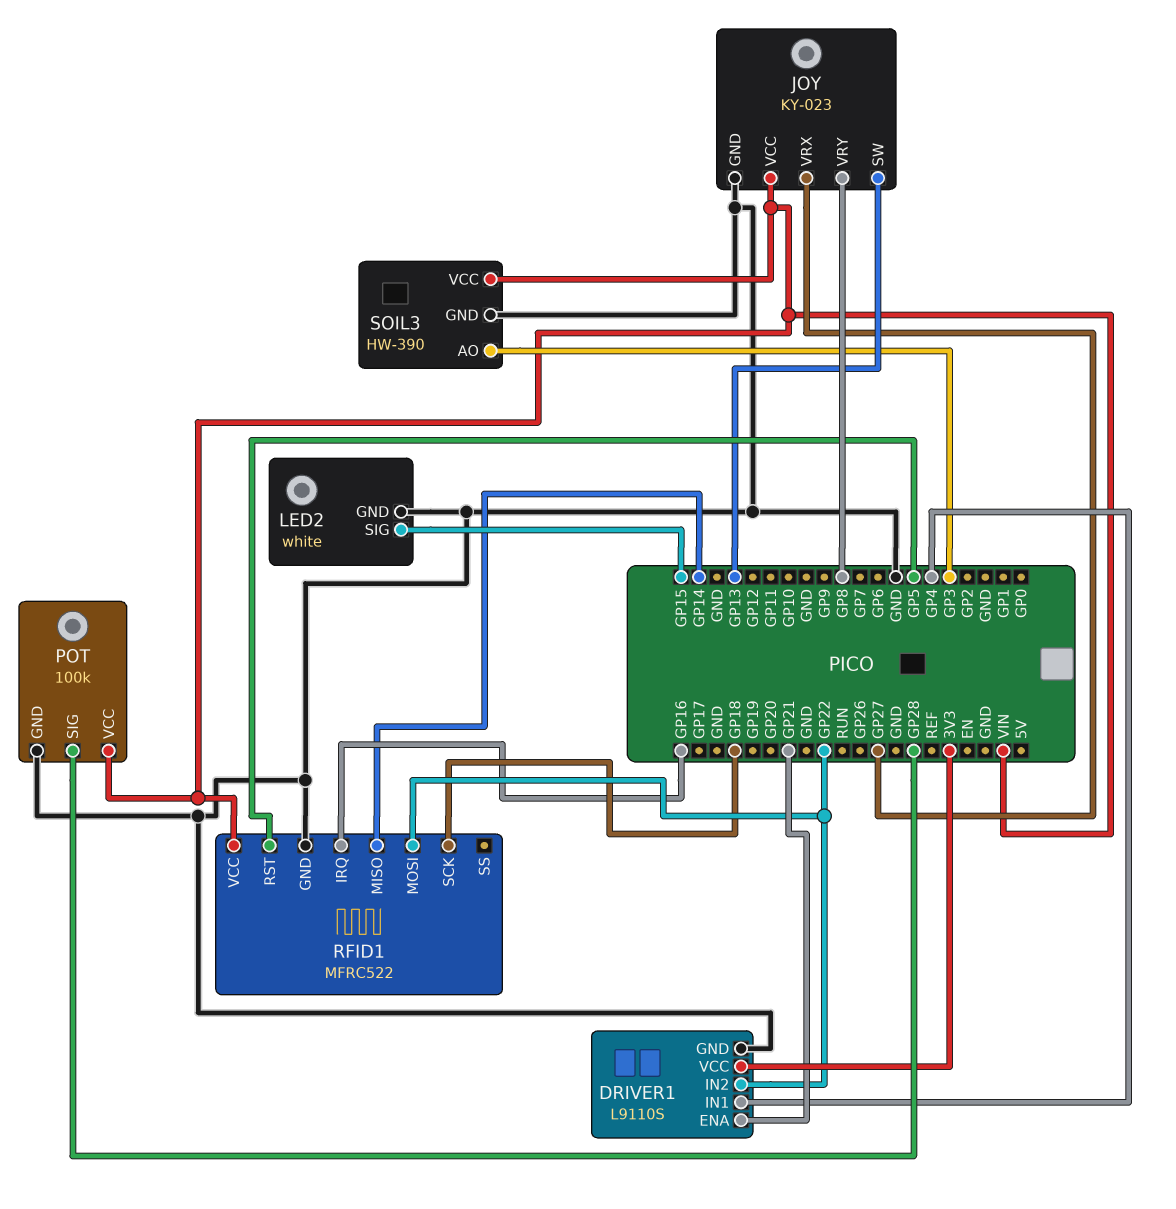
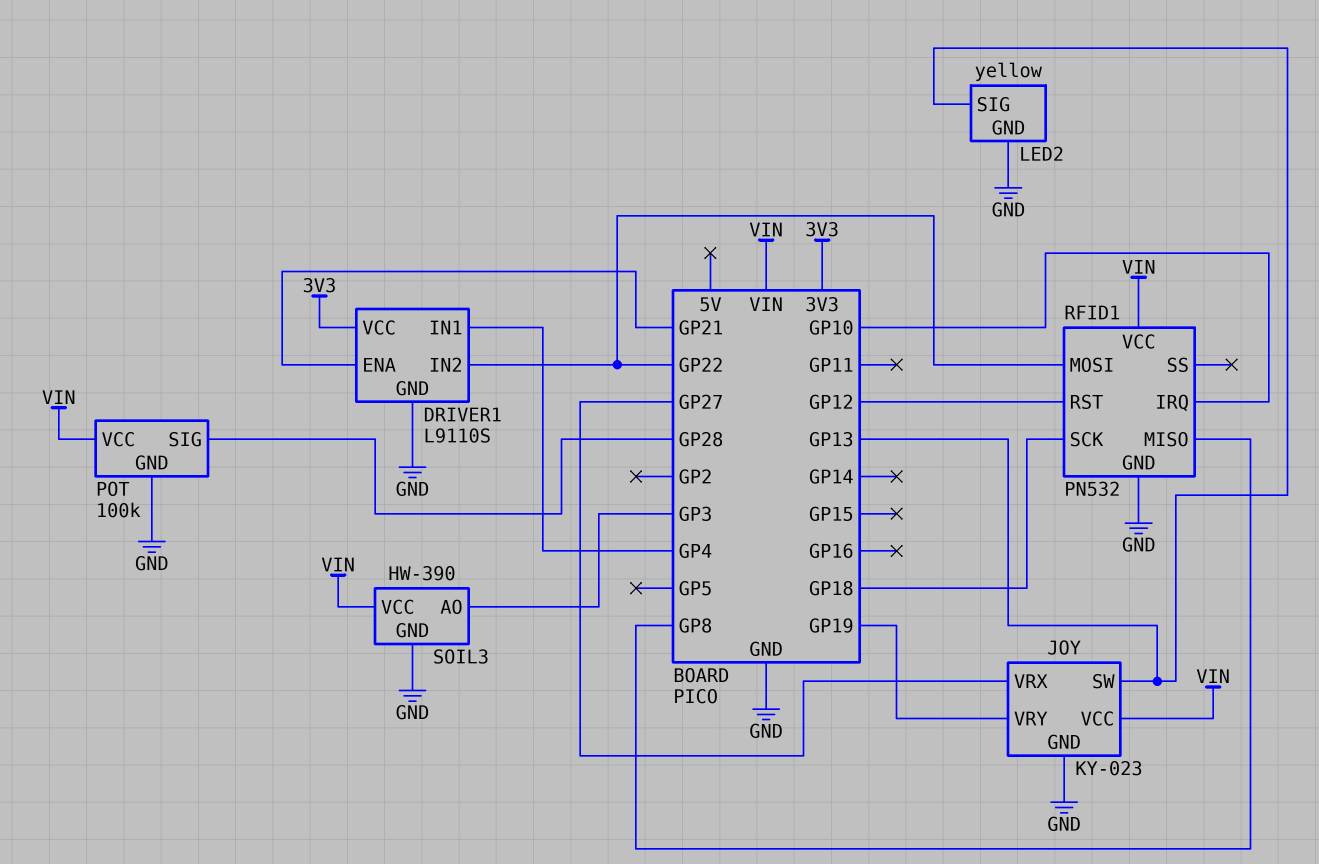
JOY pin VRY: GP8 -> GP19
LED2: white -> yellow
LED2 pin SIG: GP15 -> GP13
RFID1: MFRC522 -> PN532
RFID1 pin IRQ: GP16 -> GP10
RFID1 pin MISO: GP14 -> GP8
RFID1 pin RST: GP5 -> GP12

